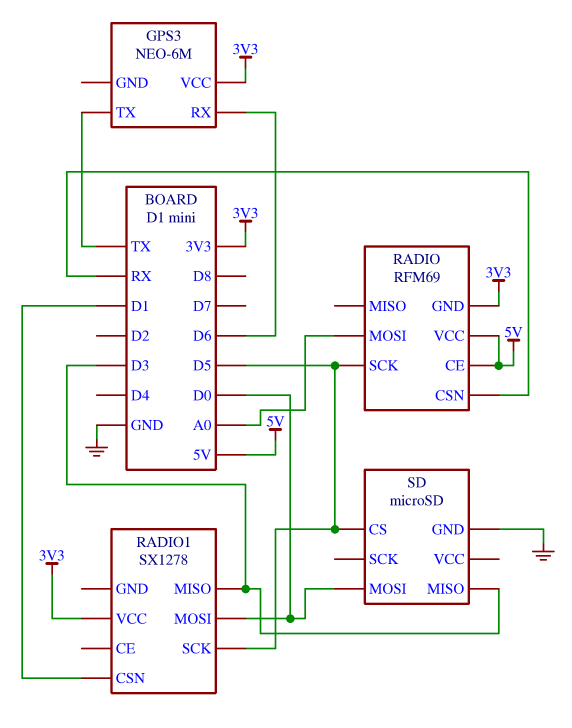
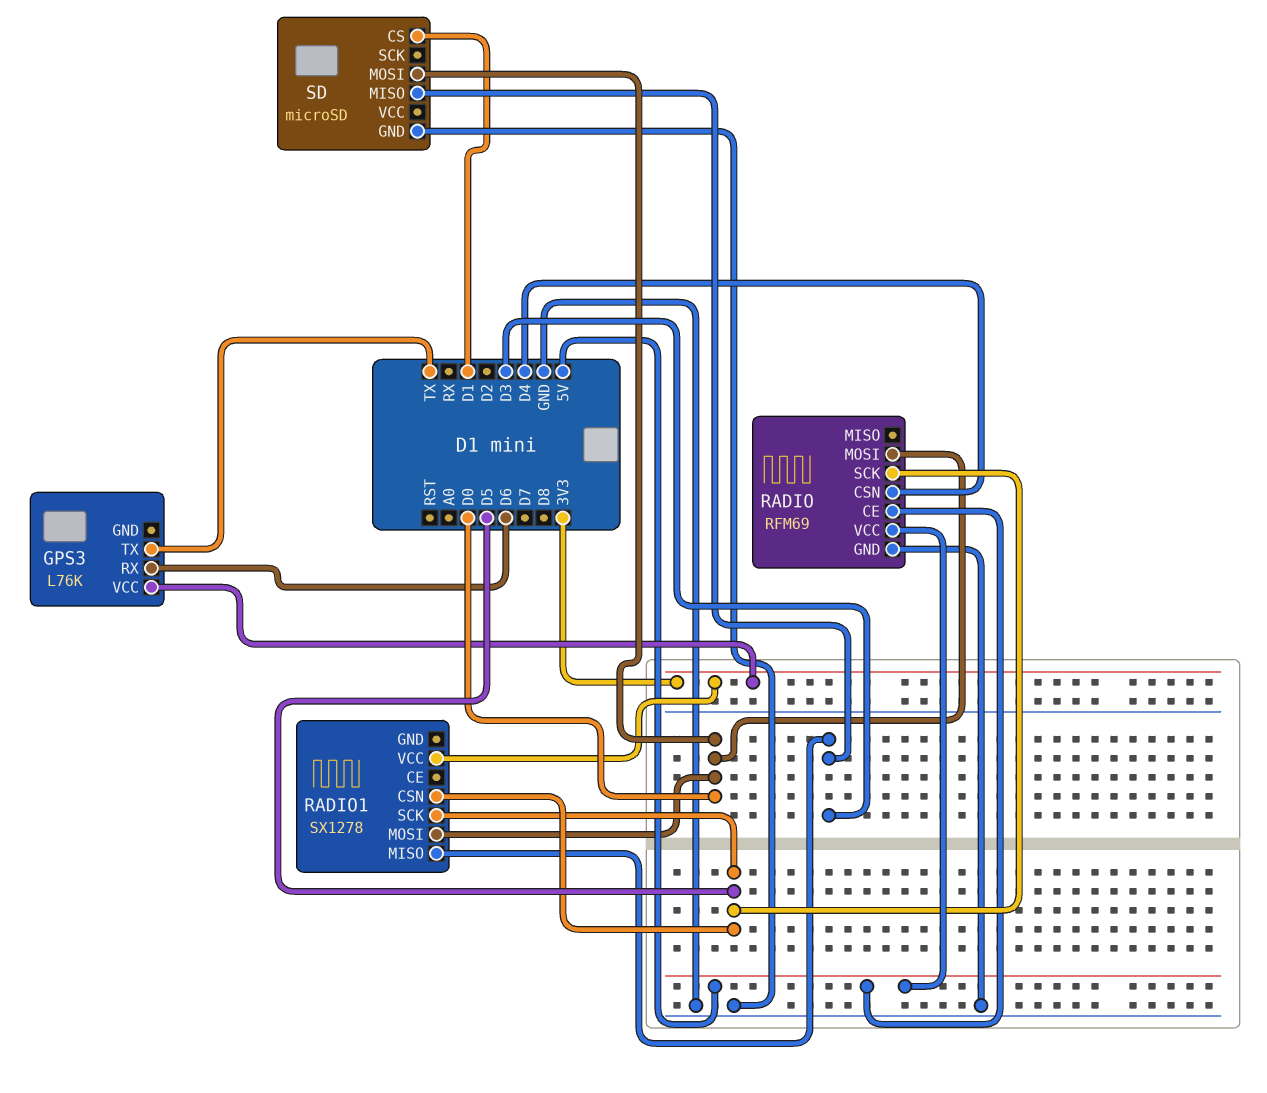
GPS3: NEO-6M -> L76K
RADIO pin CSN: RX -> D4
RADIO pin GND: 3V3 -> GND
RADIO pin MOSI: A0 -> D0
RADIO1 pin CSN: D1 -> D5
SD pin CS: D5 -> D1

